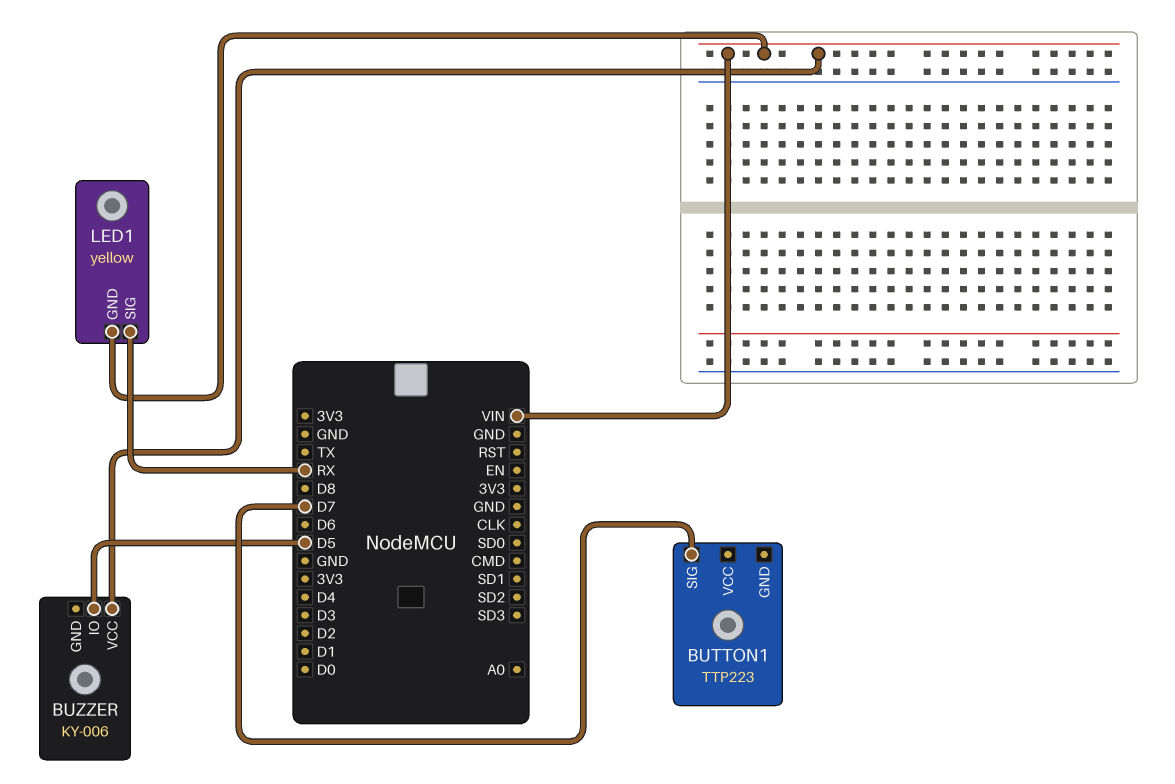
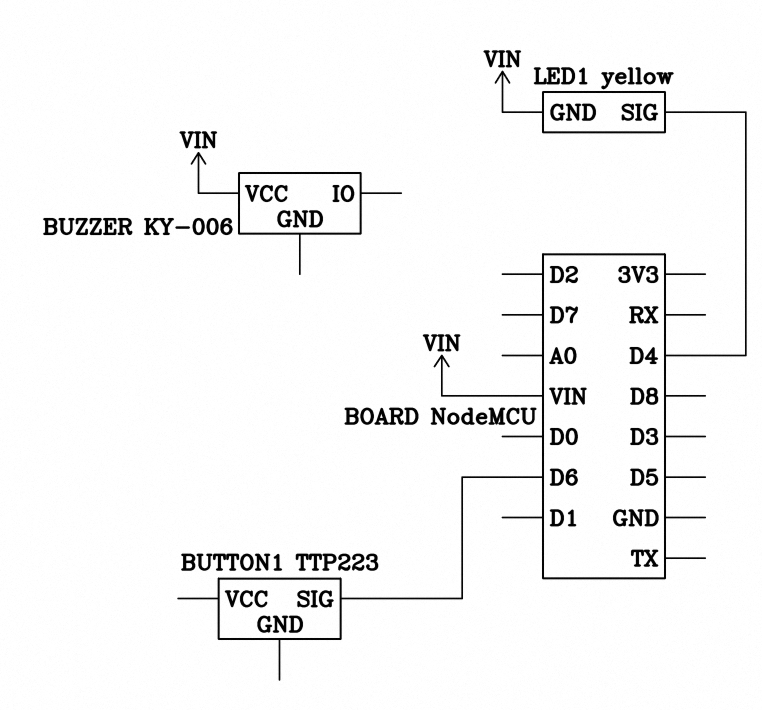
BUTTON1 pin SIG: D7 -> D6
BUZZER pin IO: D5 -> none
LED1 pin SIG: RX -> D4

